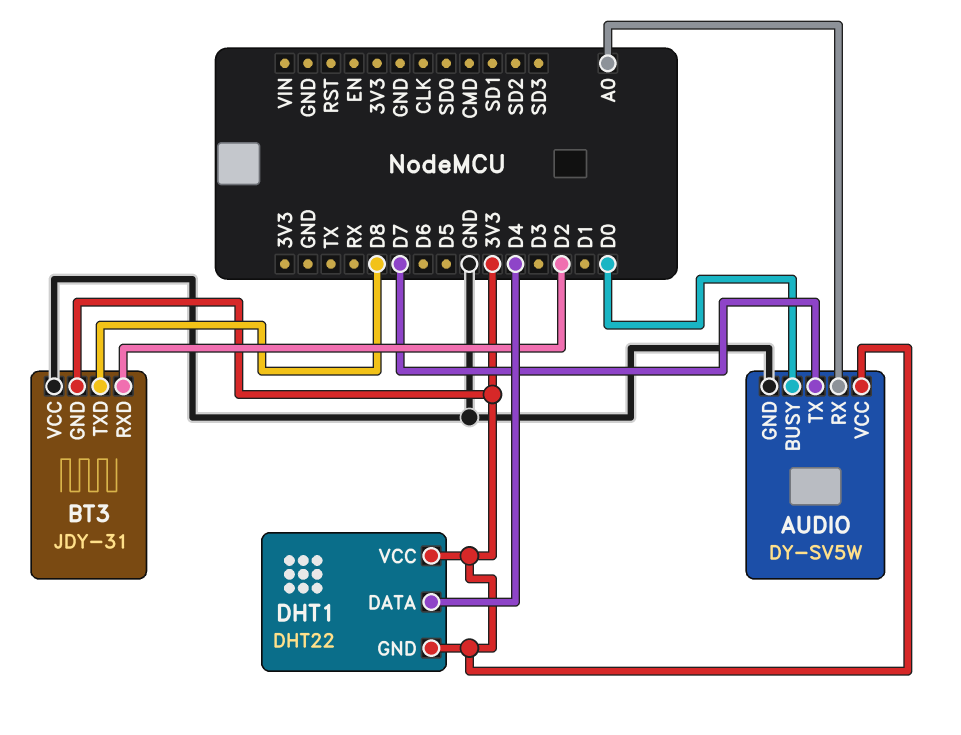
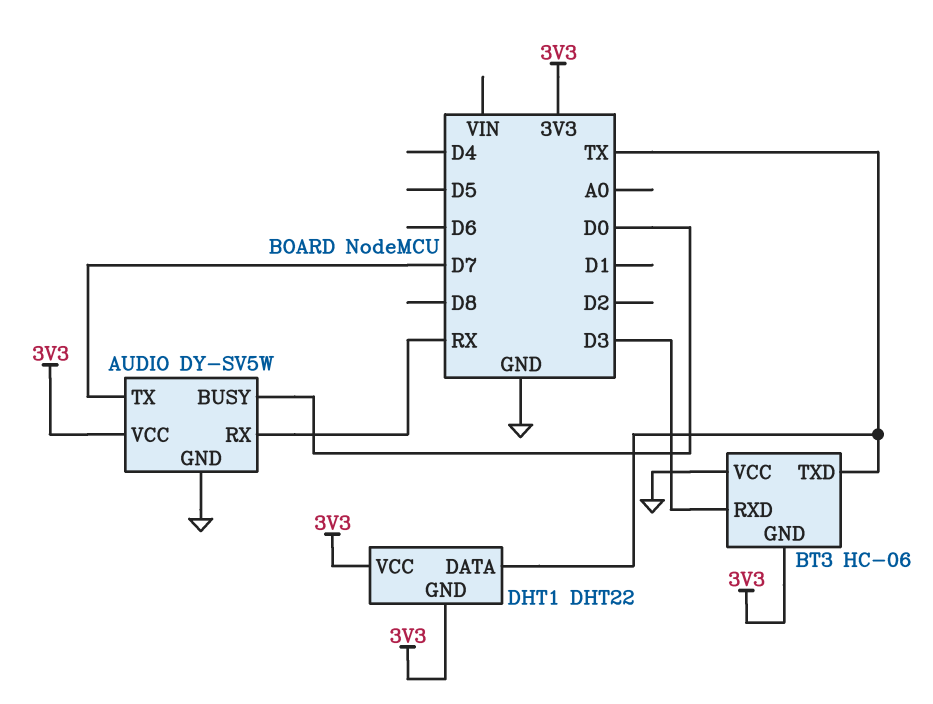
AUDIO pin RX: A0 -> RX
BT3: JDY-31 -> HC-06
BT3 pin RXD: D2 -> D3
BT3 pin TXD: D8 -> TX
DHT1 pin DATA: D4 -> TX

